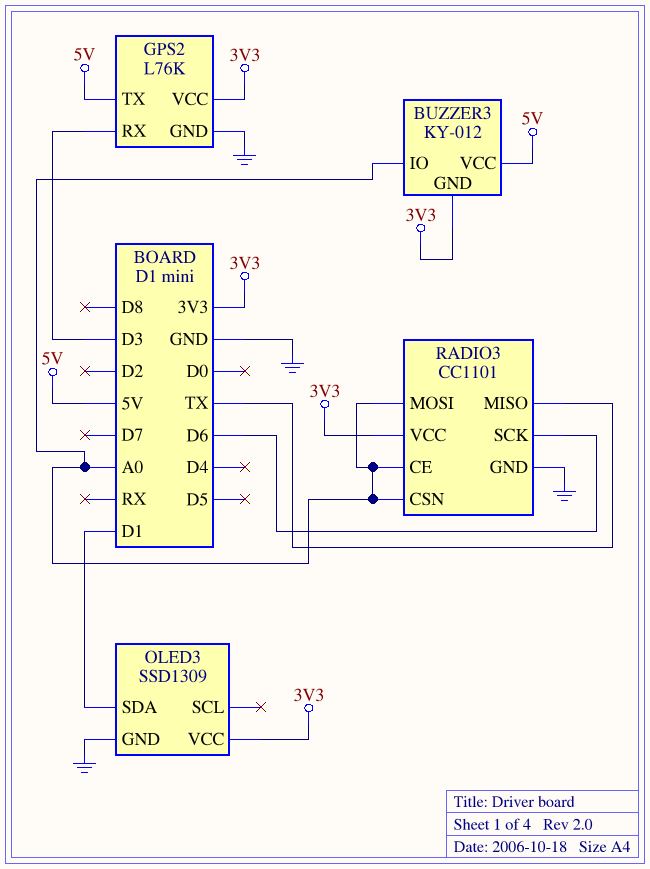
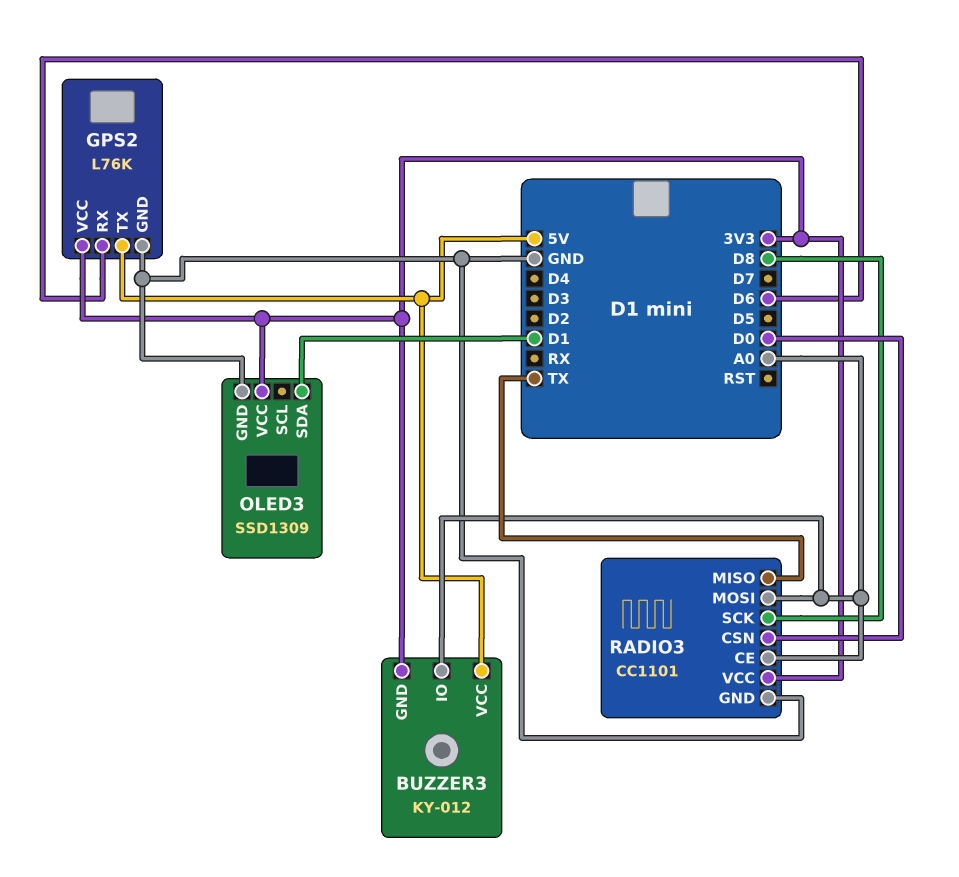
GPS2 pin RX: D3 -> D6
RADIO3 pin CSN: A0 -> D0
RADIO3 pin SCK: D6 -> D8

